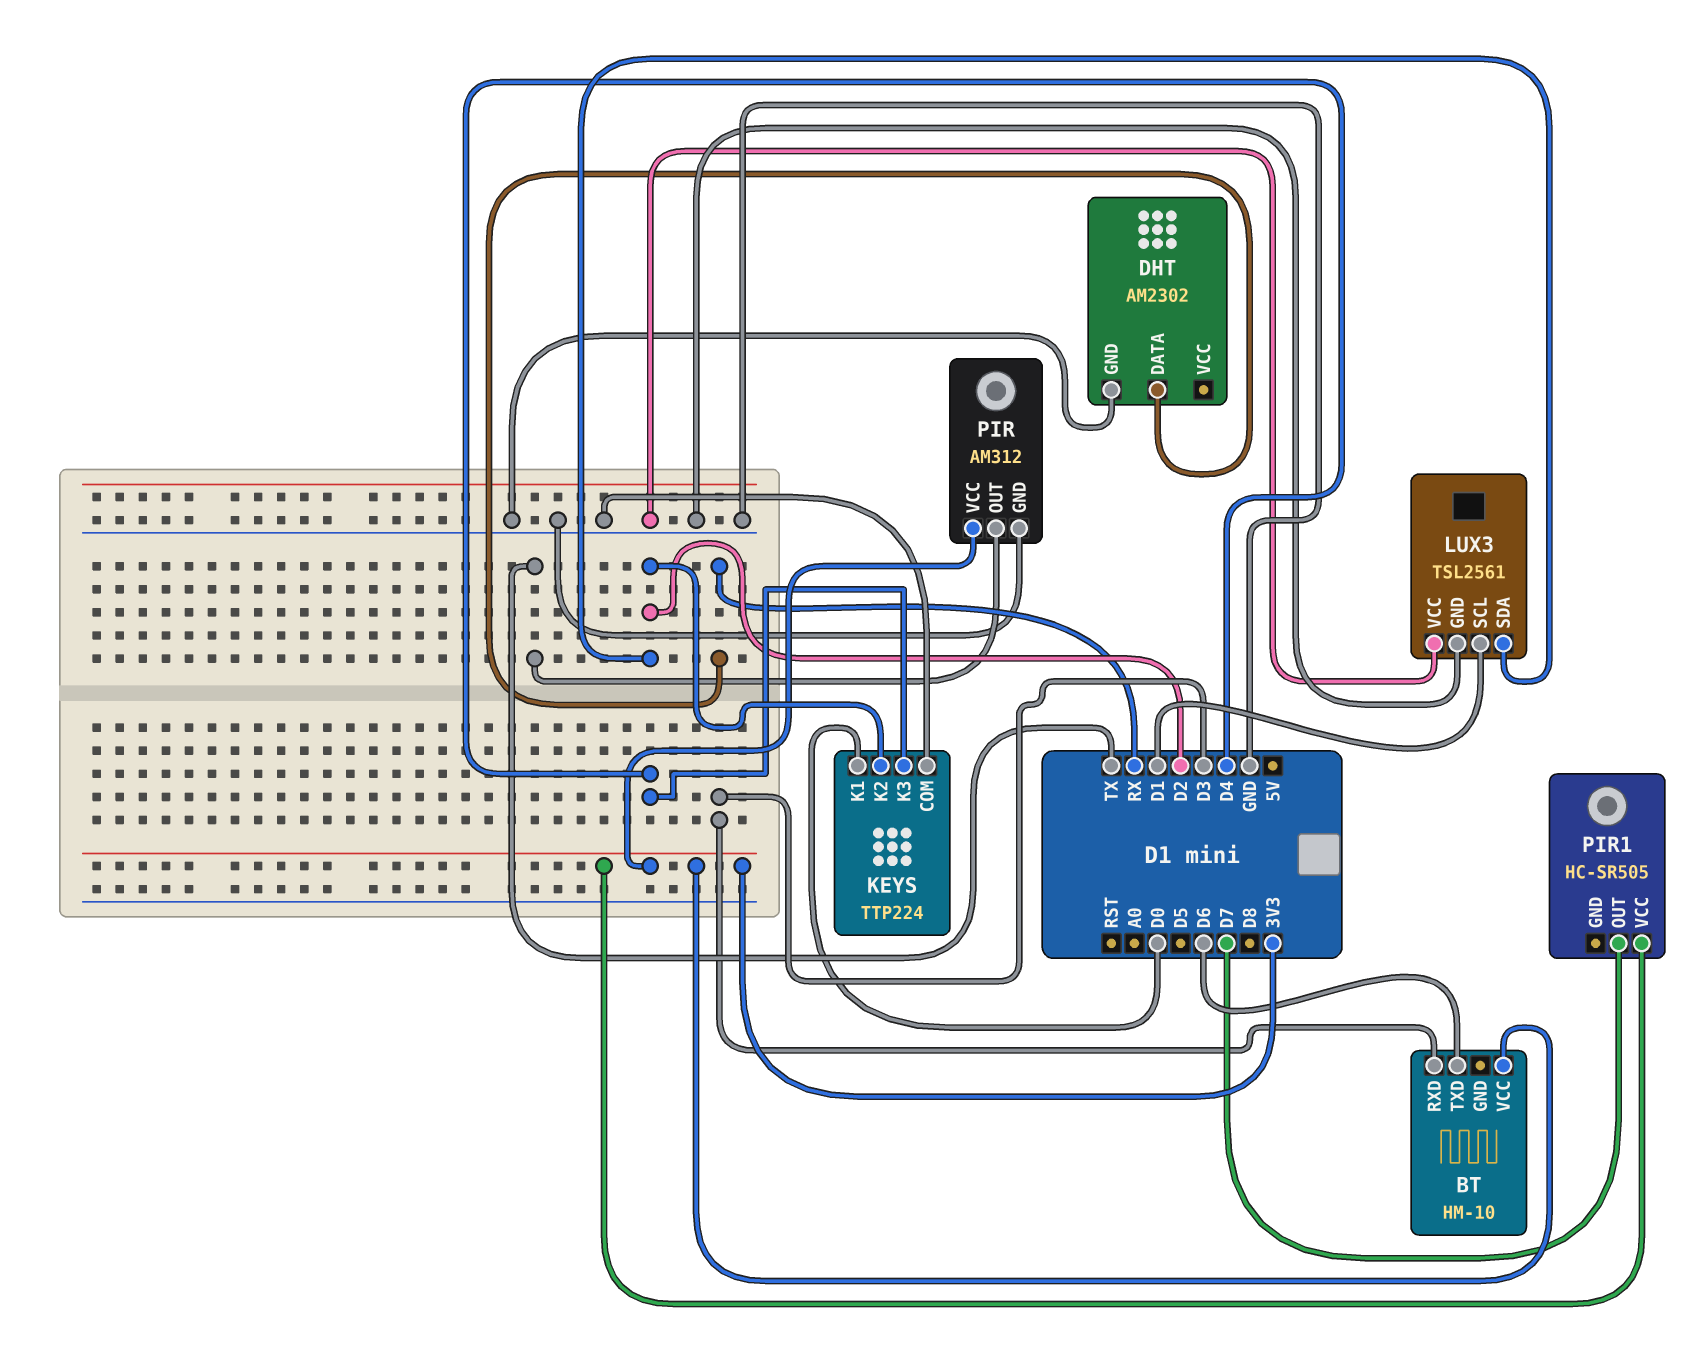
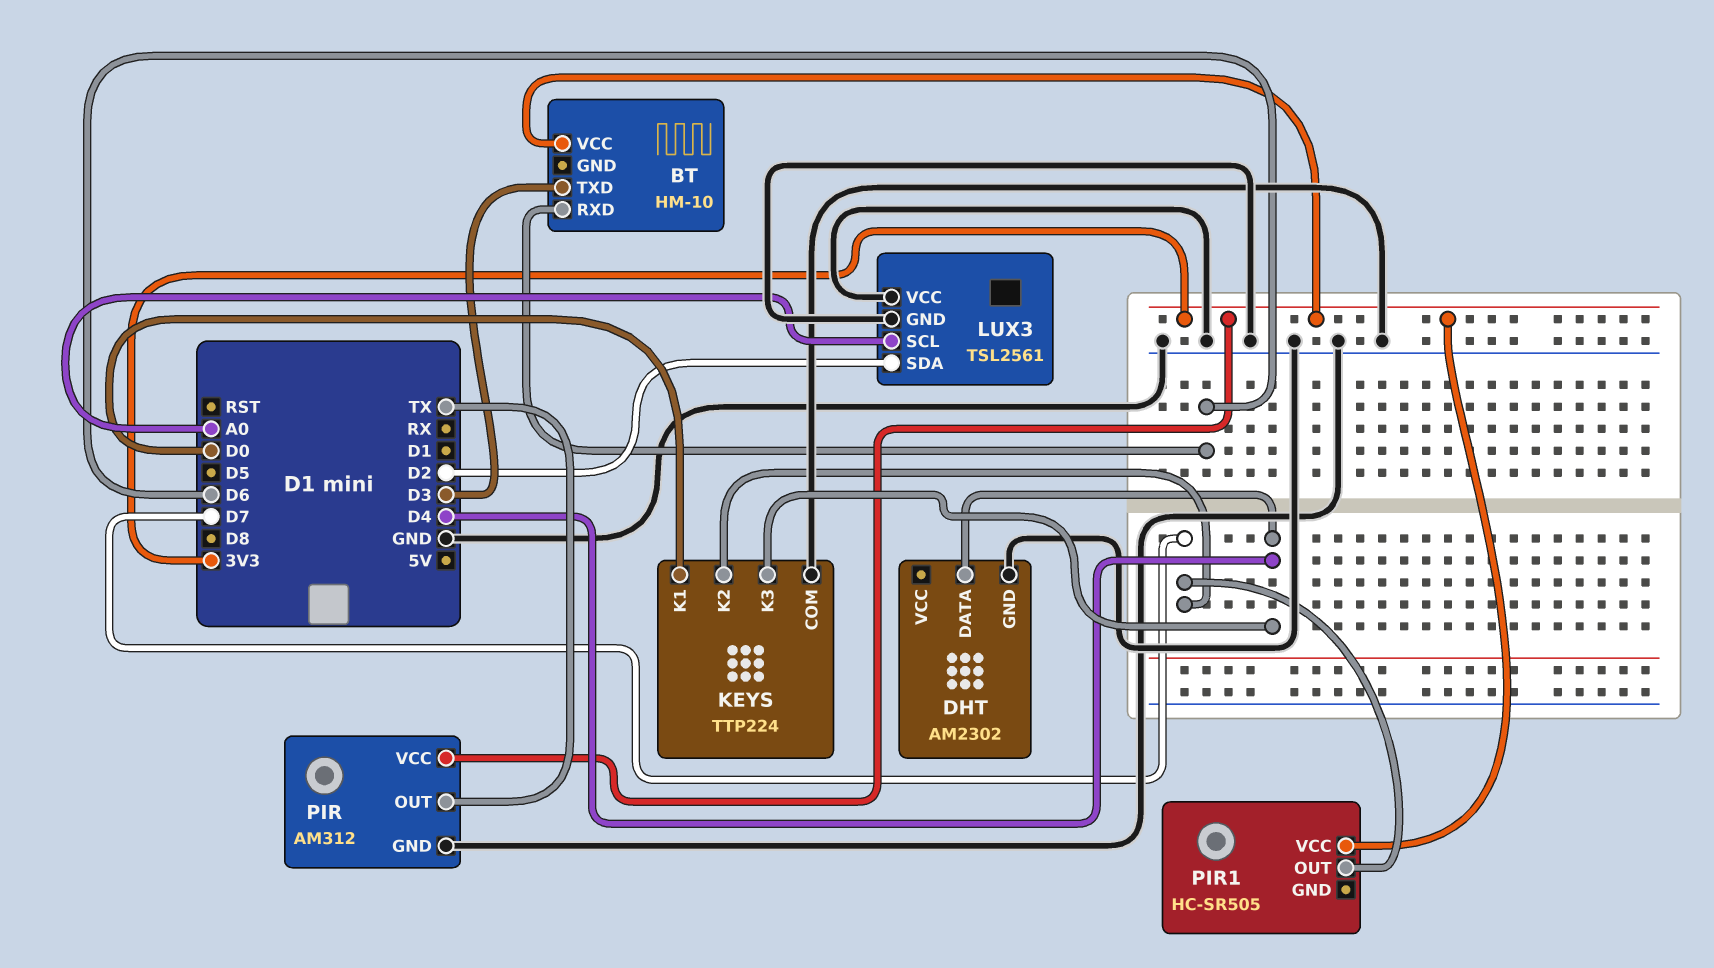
BT pin RXD: D3 -> D6
BT pin TXD: D6 -> D3
DHT pin DATA: RX -> D4
KEYS pin K2: D2 -> D7
LUX3 pin SCL: D1 -> A0

